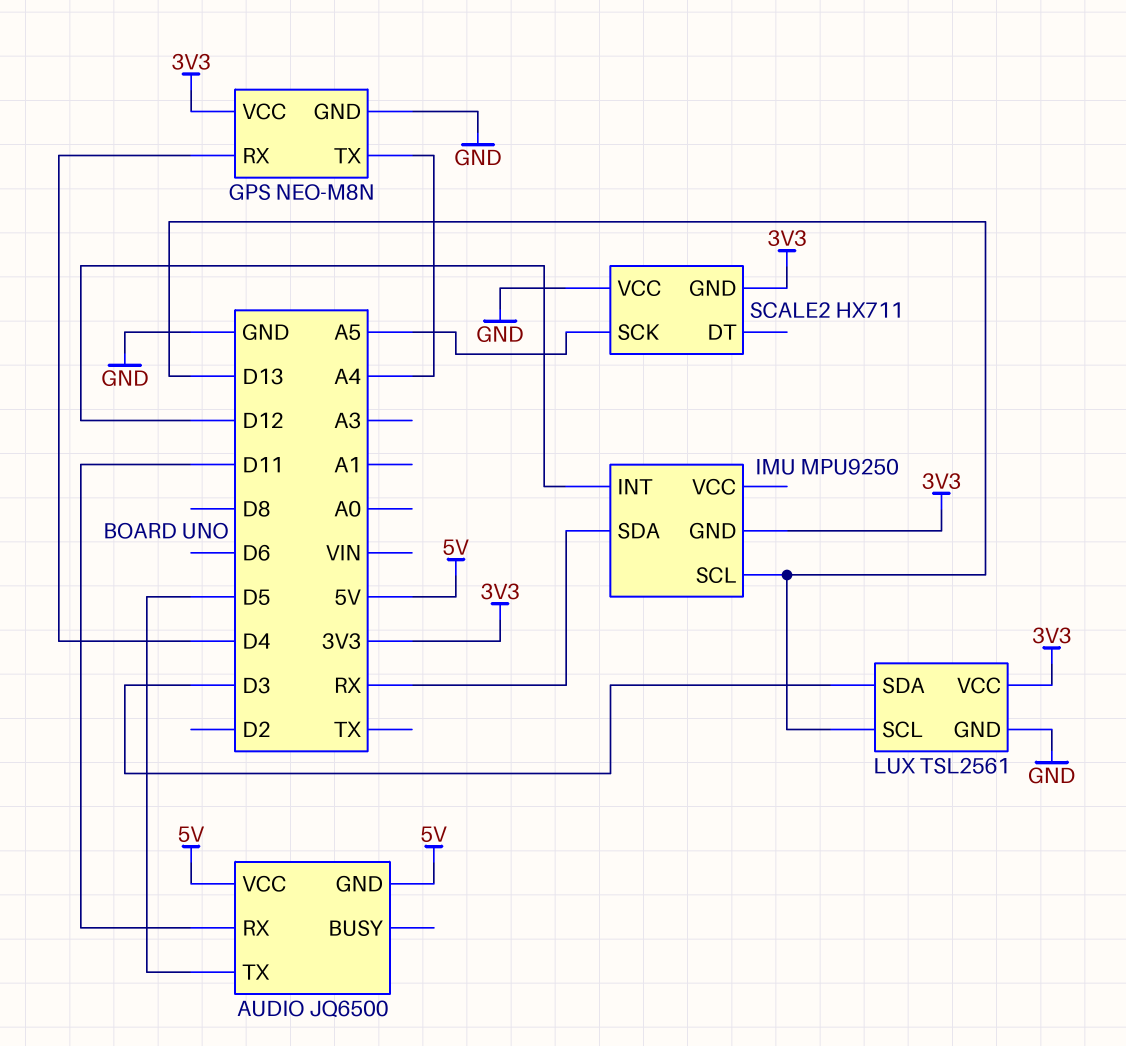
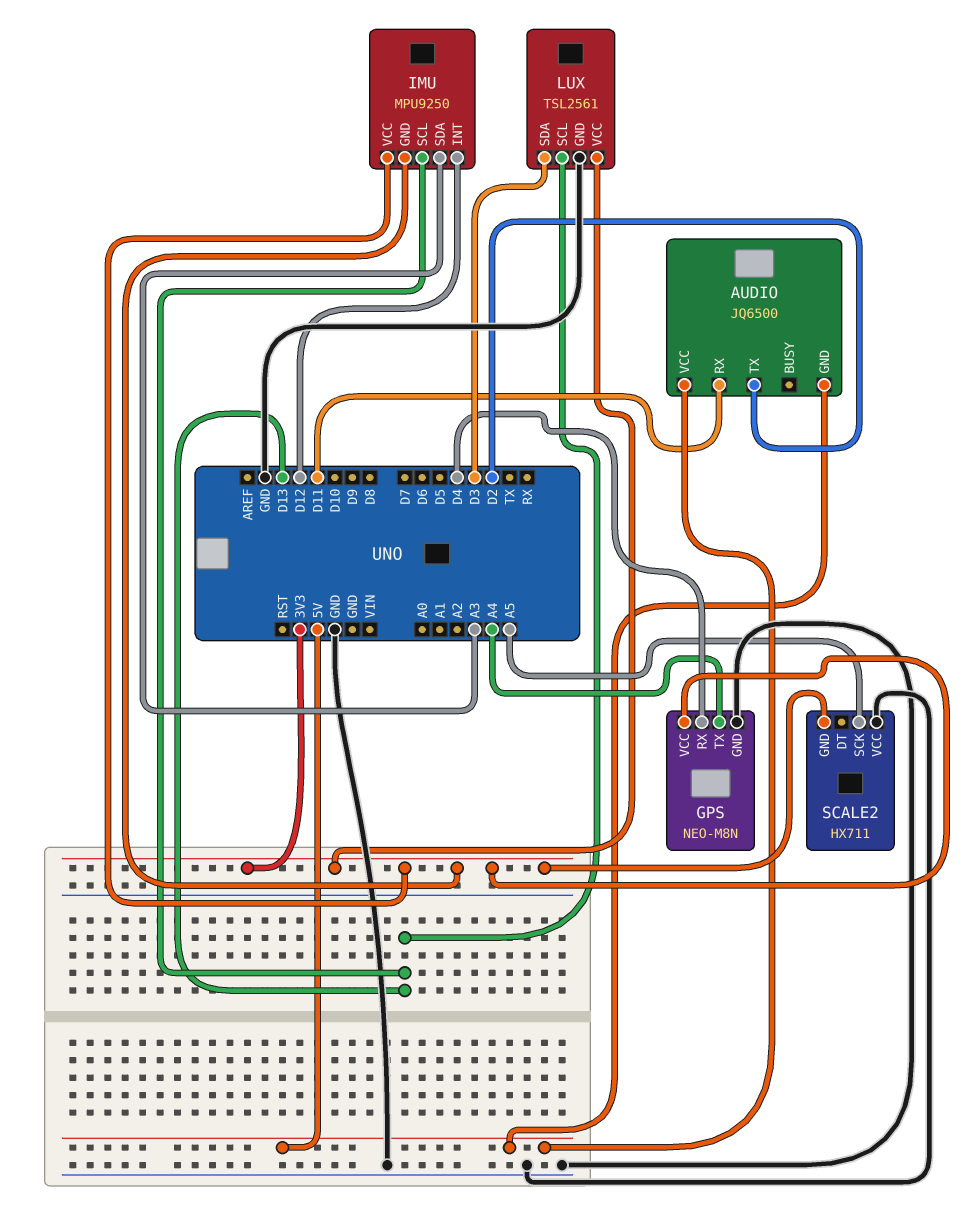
AUDIO pin TX: D5 -> D2
IMU pin SDA: RX -> A3
IMU pin VCC: none -> 3V3

